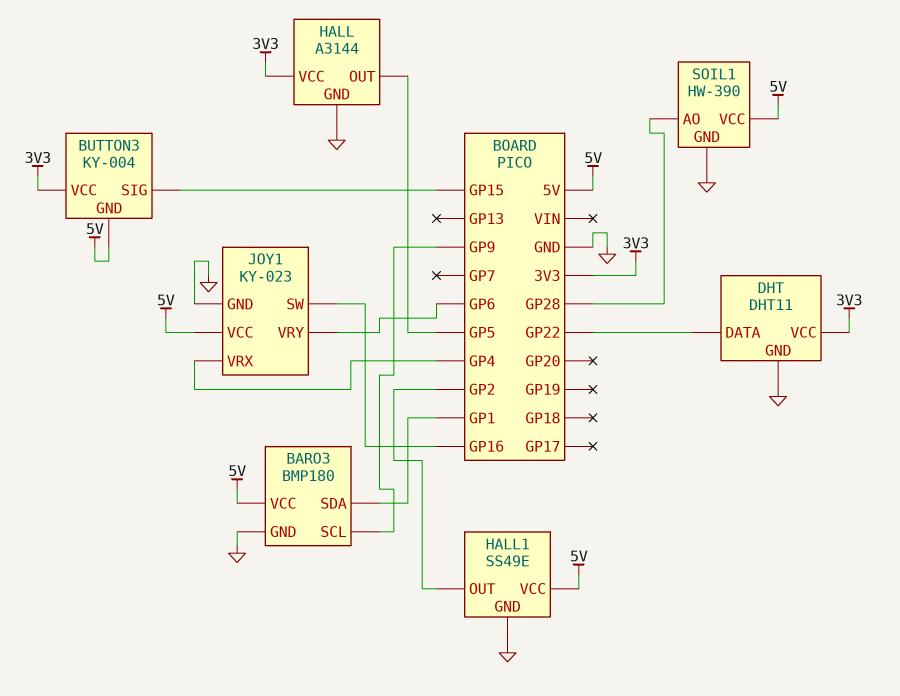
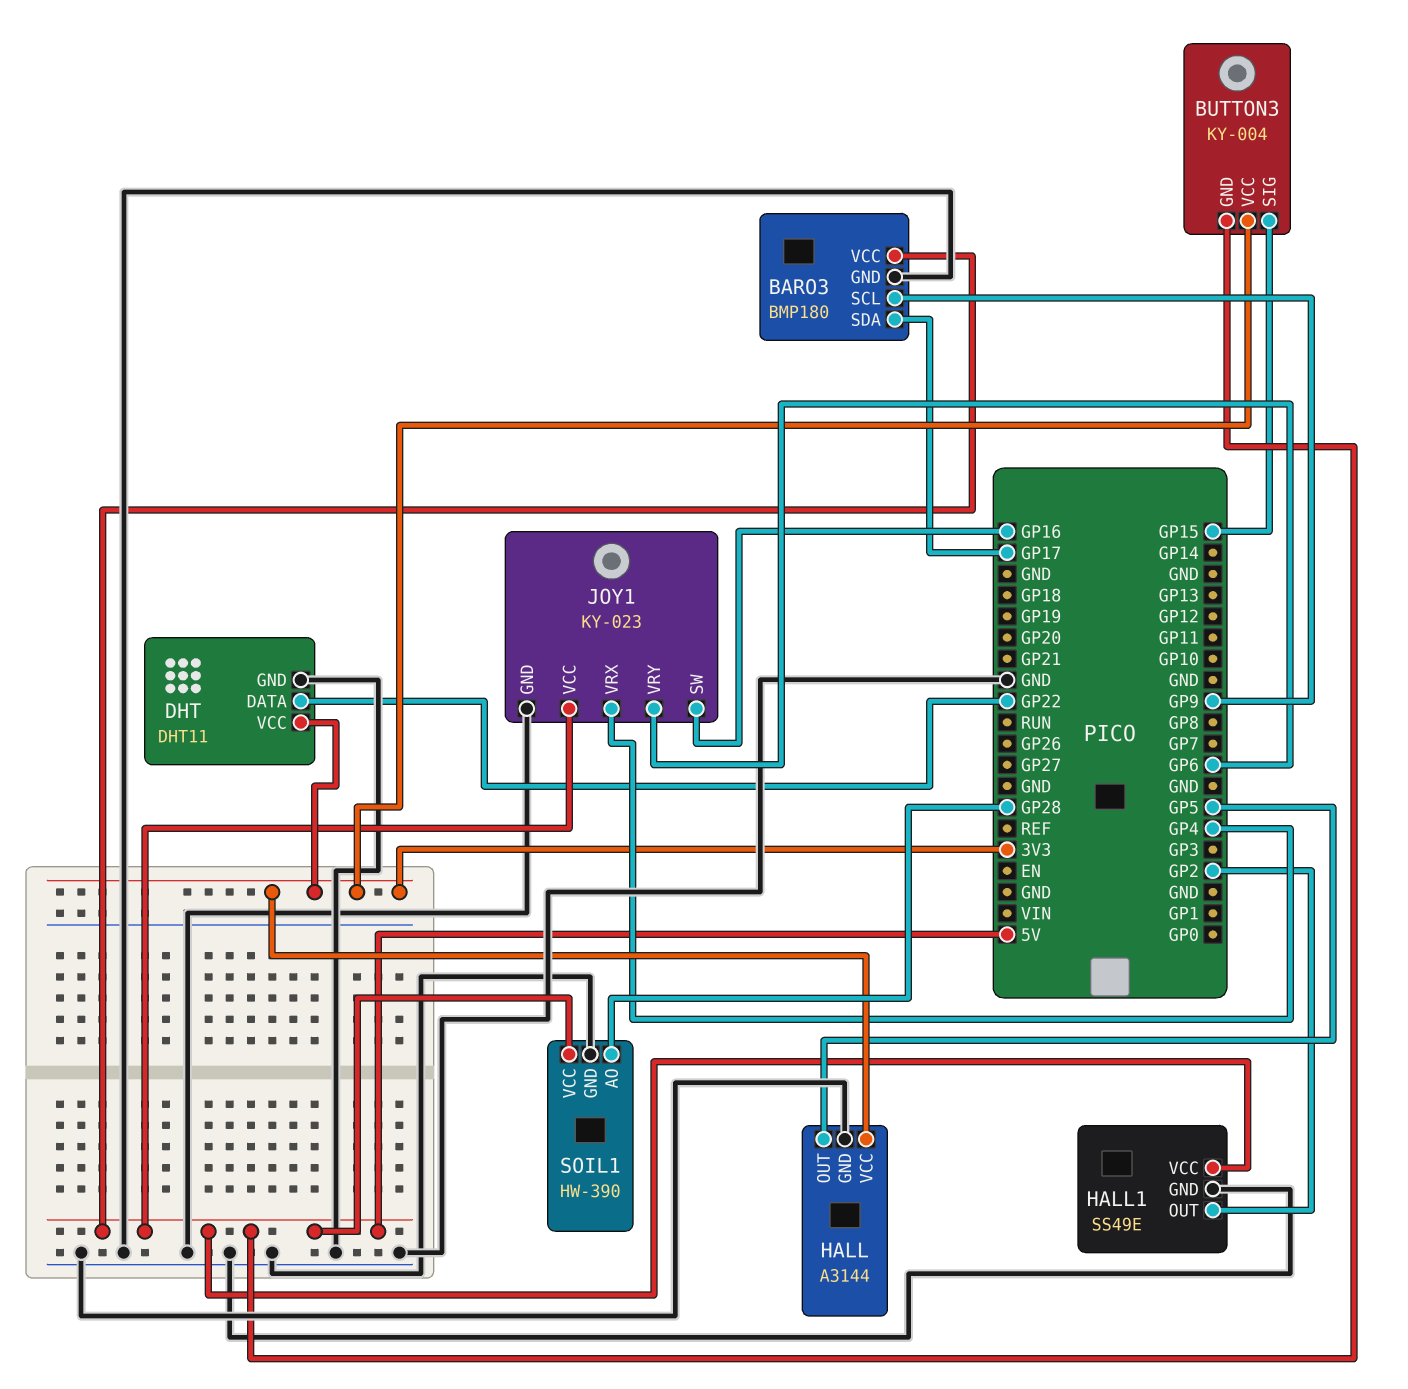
BARO3 pin SDA: GP1 -> GP17

